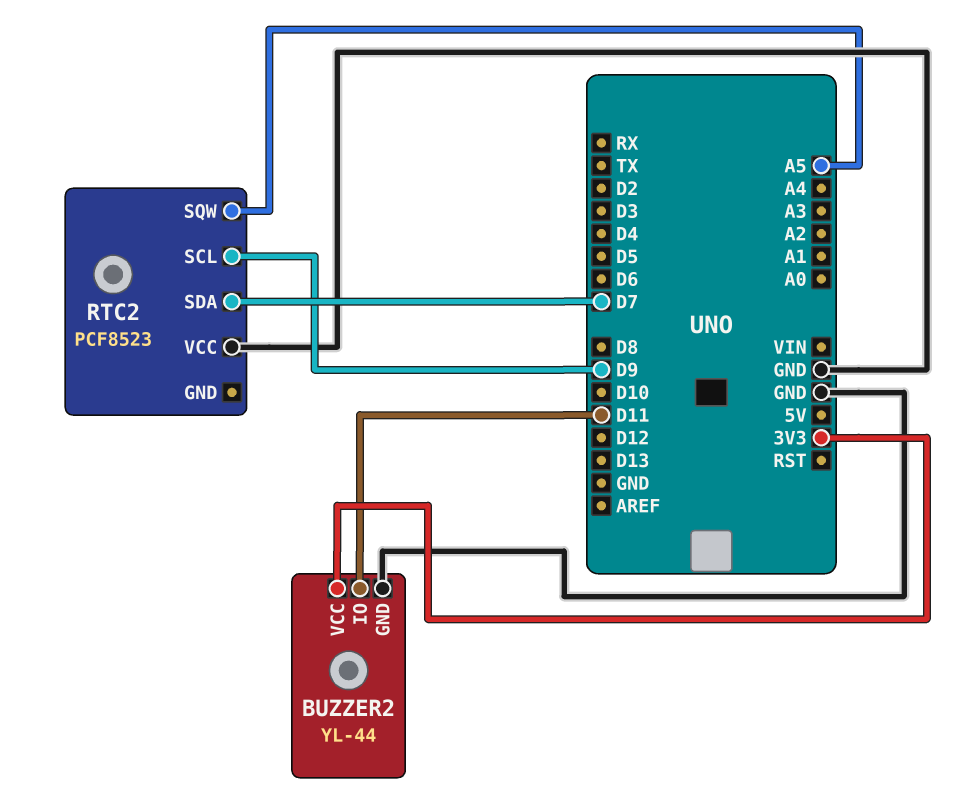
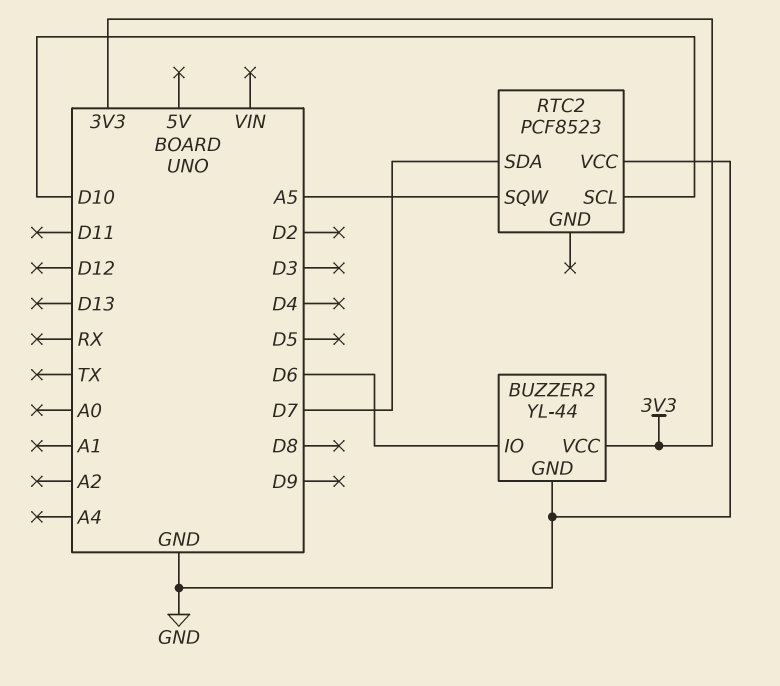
BUZZER2 pin IO: D11 -> D6
RTC2 pin SCL: D9 -> D10

